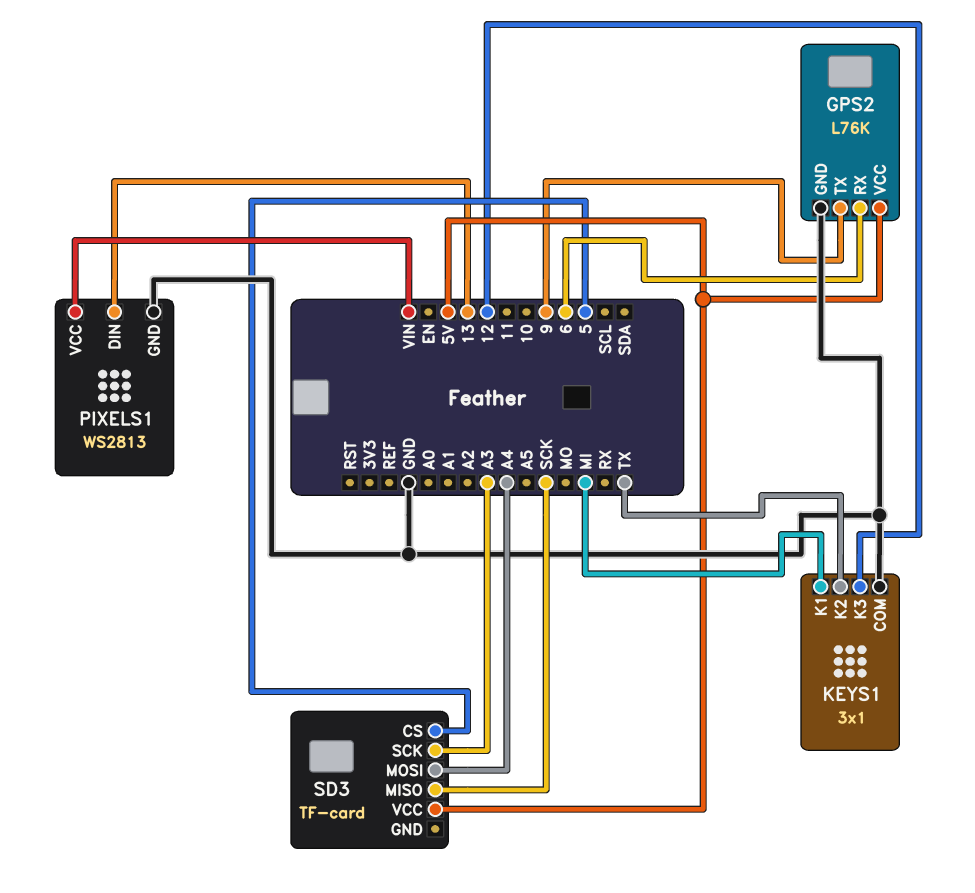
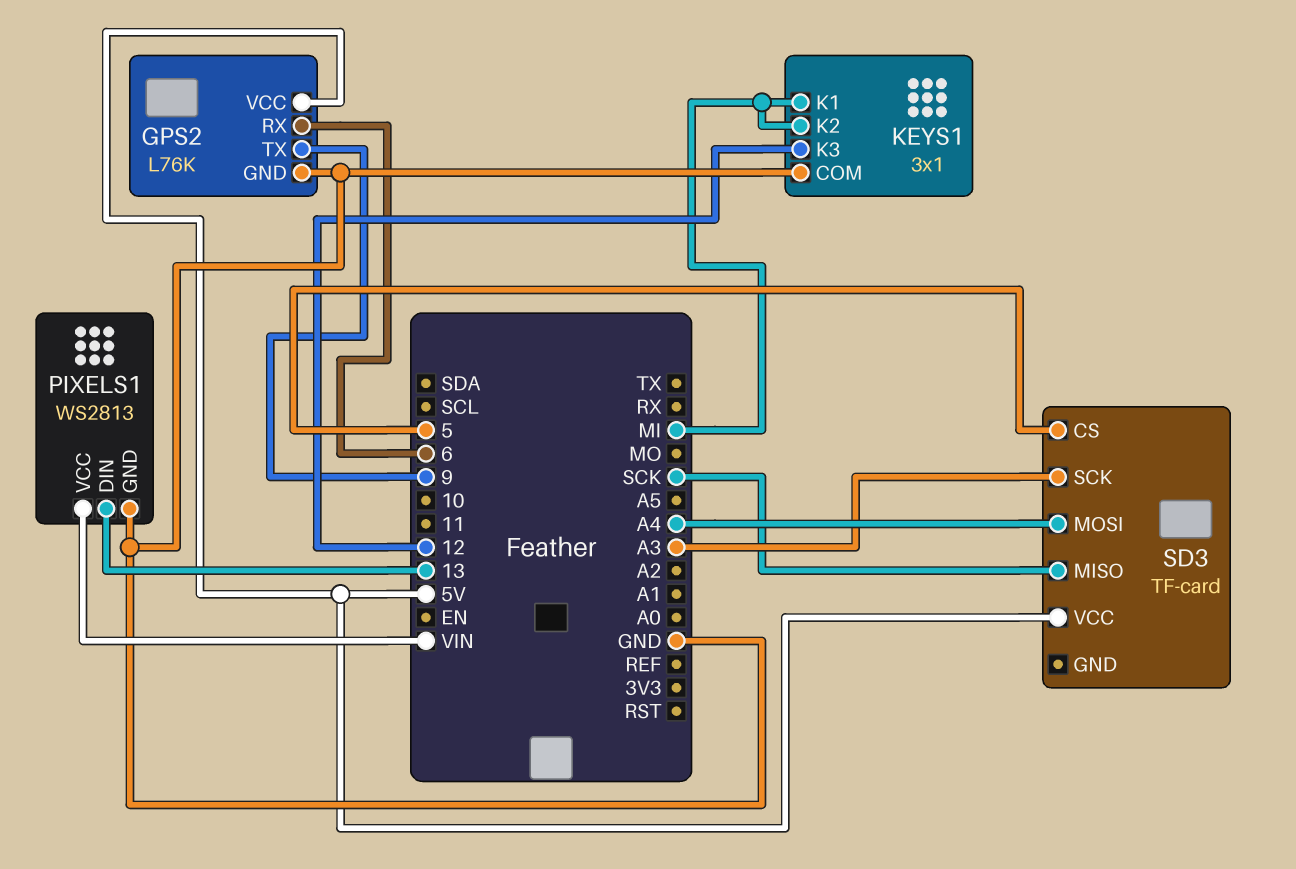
KEYS1 pin K2: TX -> MI

